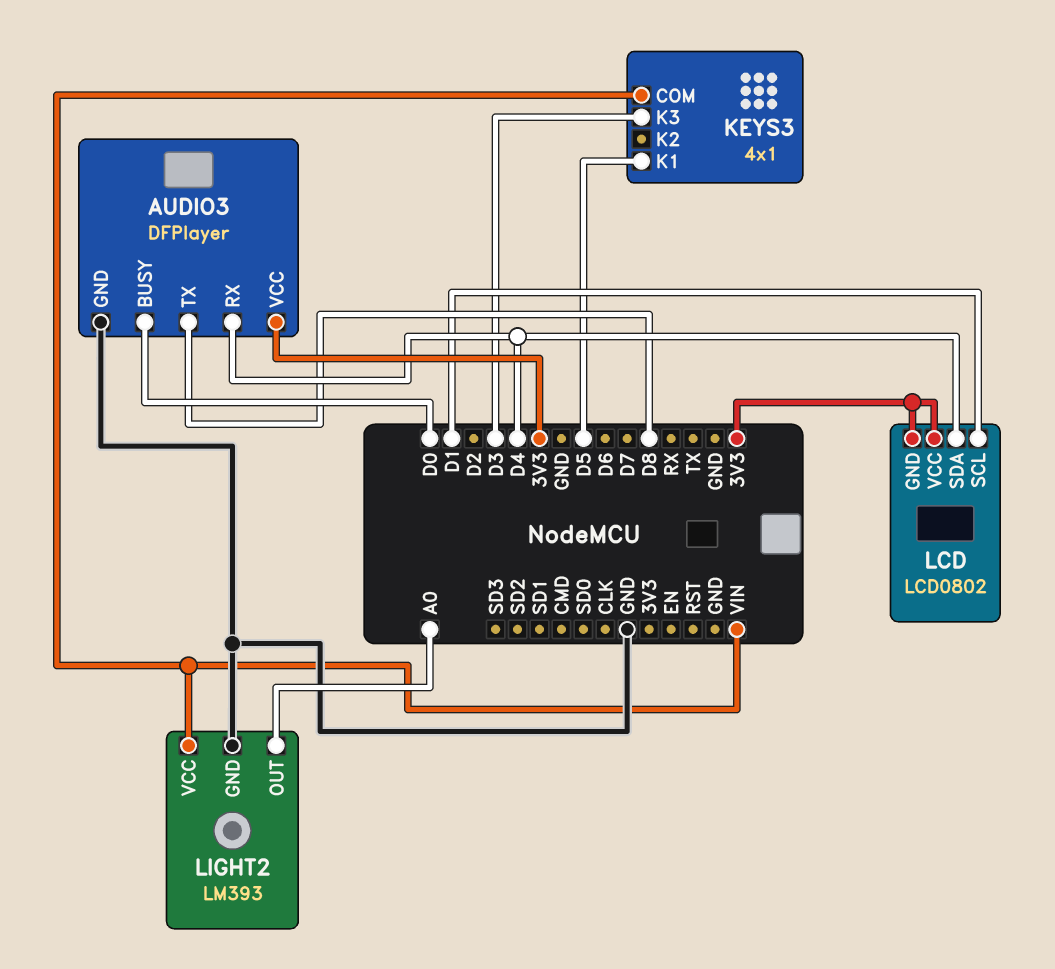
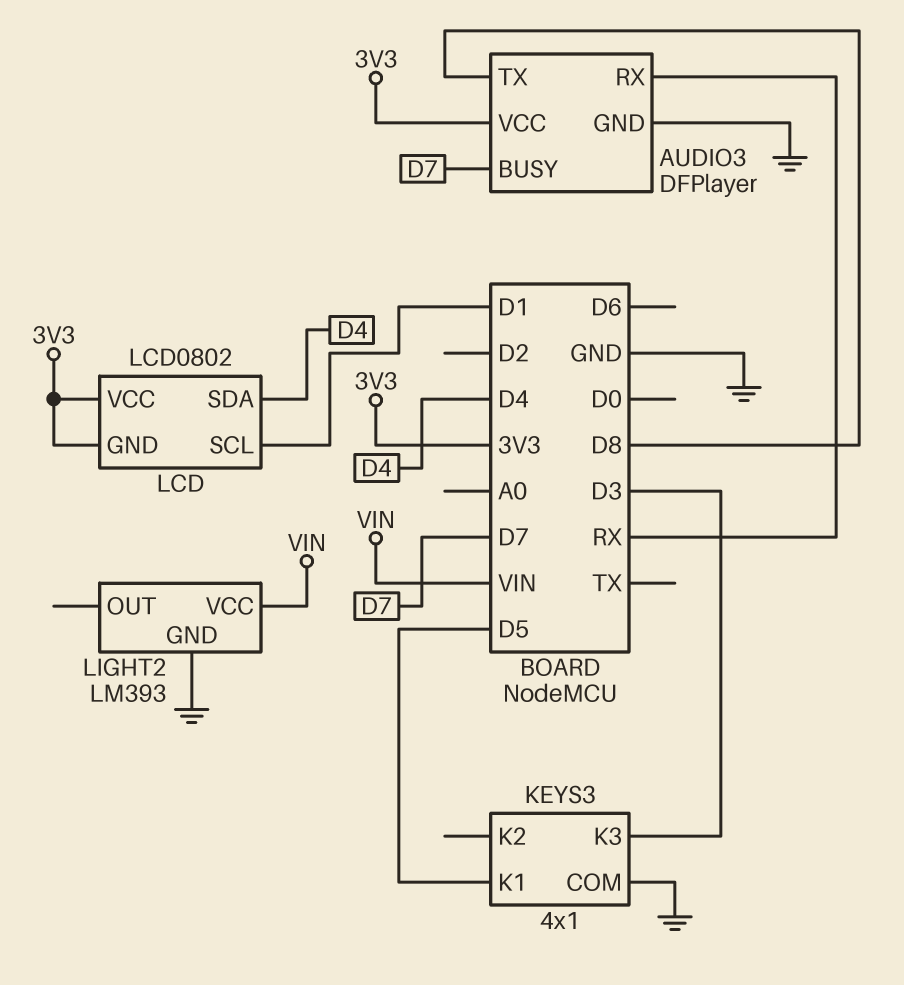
AUDIO3 pin BUSY: D0 -> D7
AUDIO3 pin RX: D4 -> RX
KEYS3 pin COM: VIN -> GND
LIGHT2 pin OUT: A0 -> none

